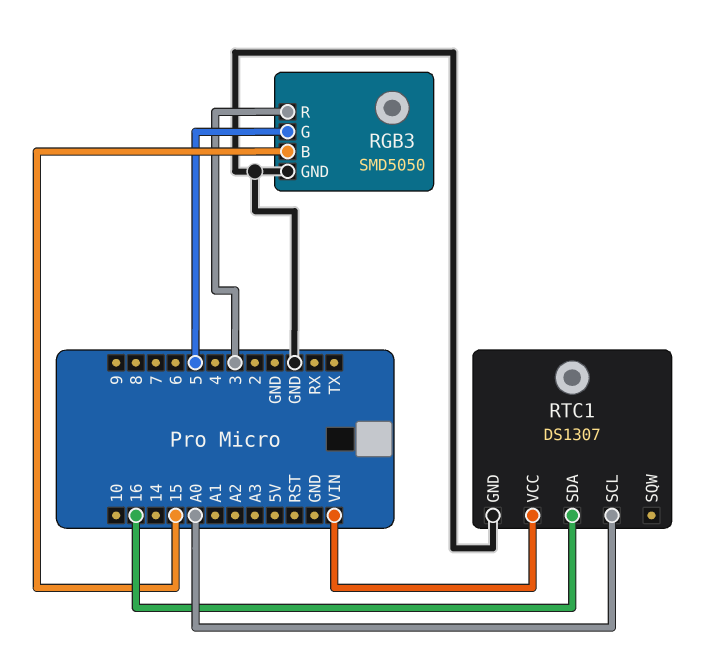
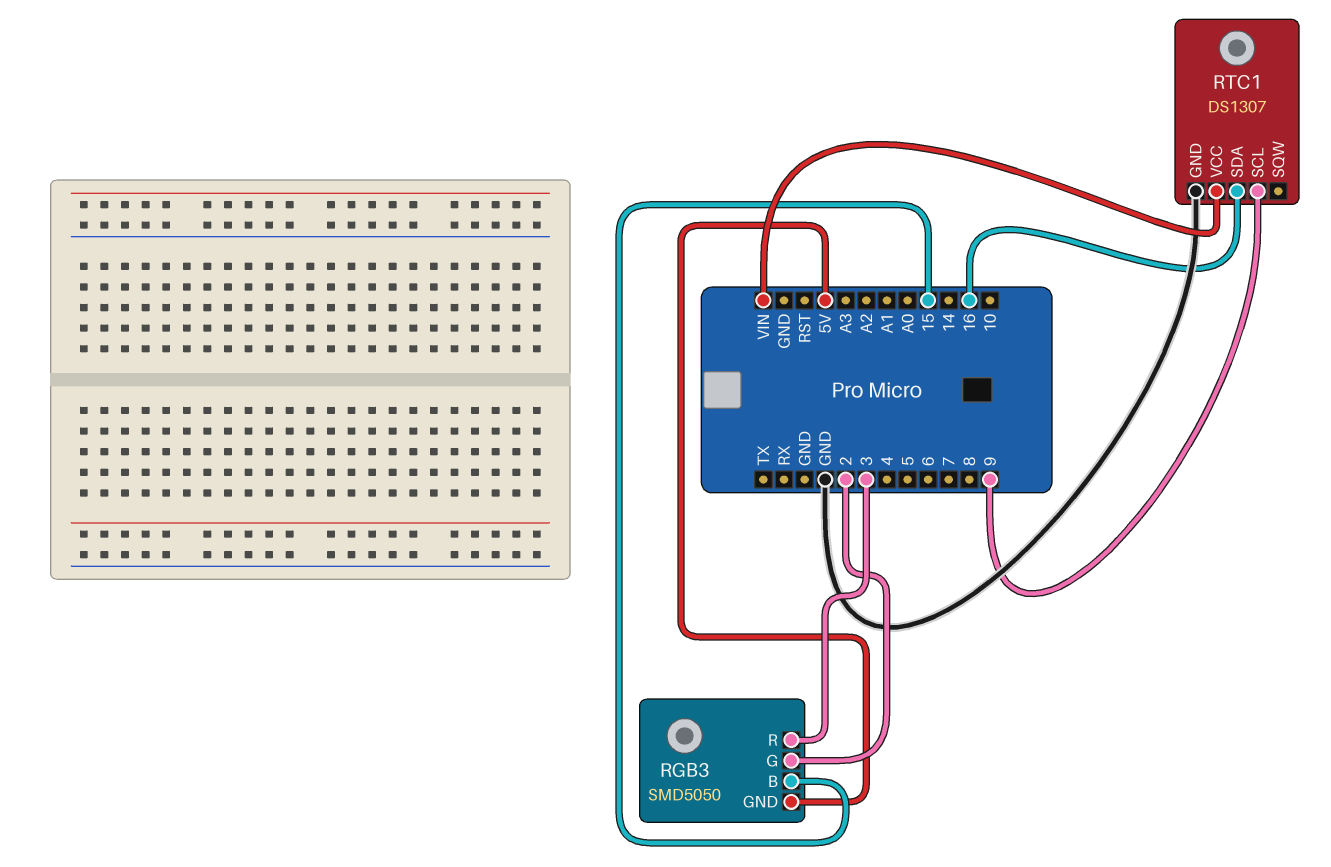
RGB3 pin G: 5 -> 2
RGB3 pin GND: GND -> 5V
RTC1 pin SCL: A0 -> 9

